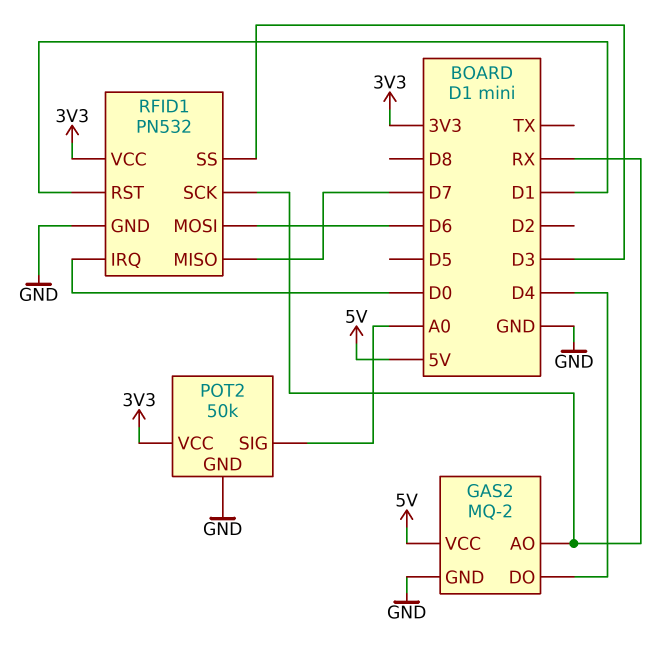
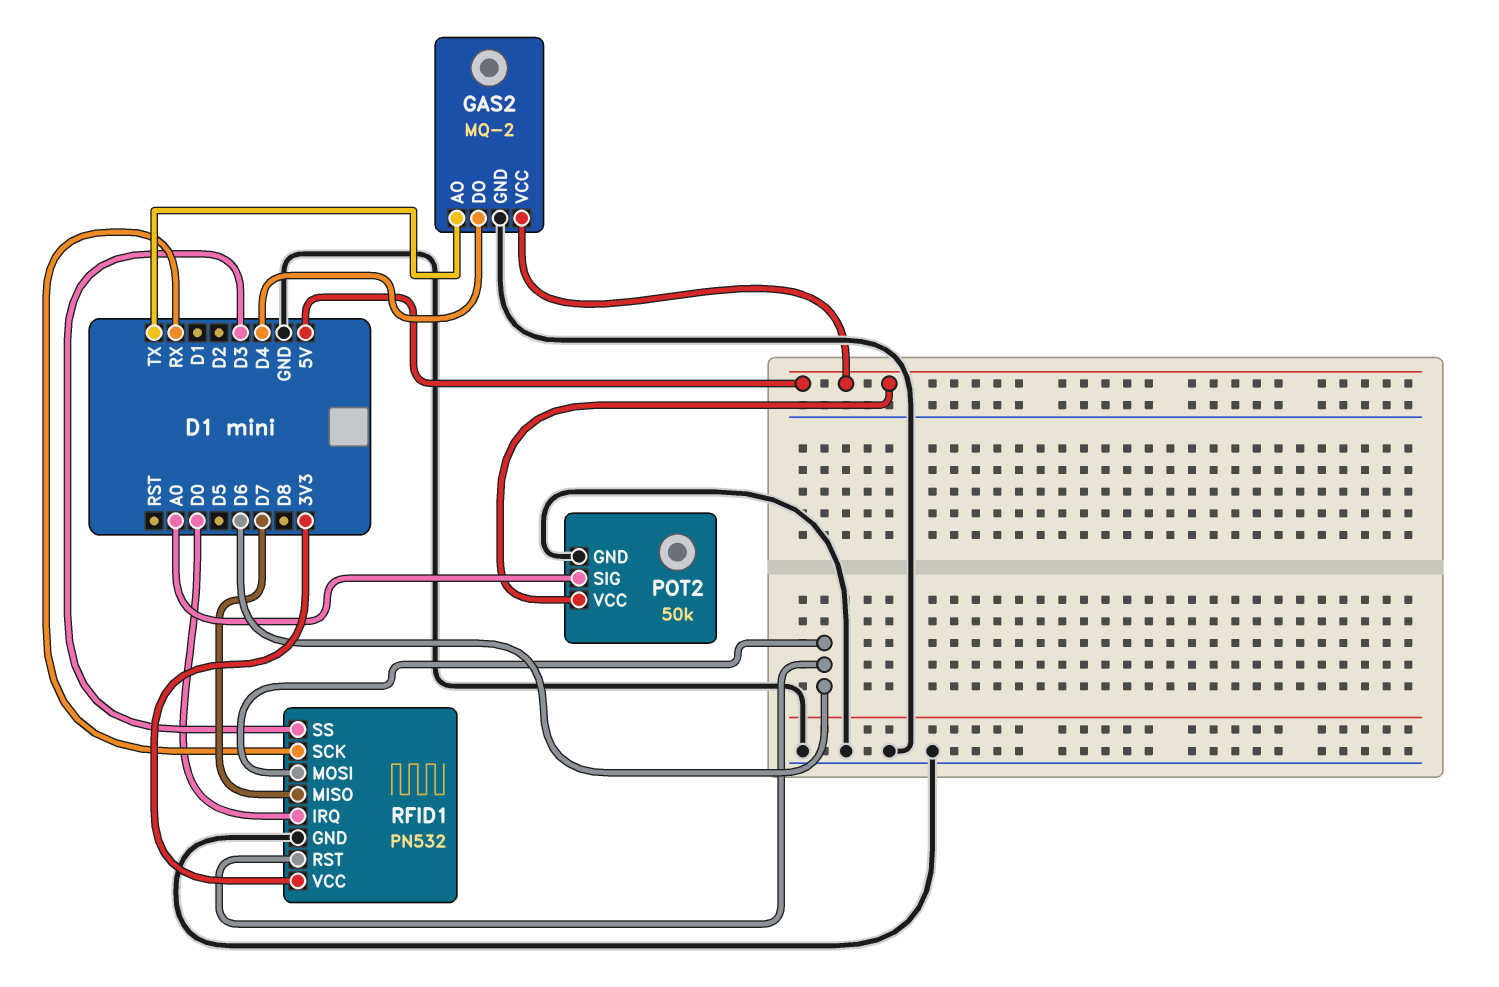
GAS2 pin AO: RX -> TX
POT2 pin VCC: 3V3 -> 5V
RFID1 pin RST: D1 -> D6

